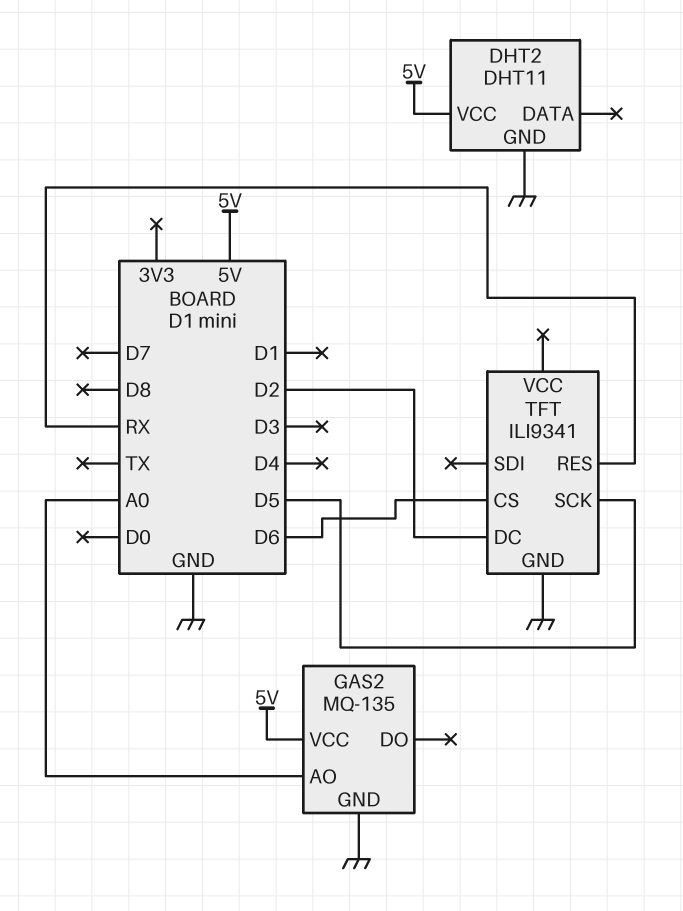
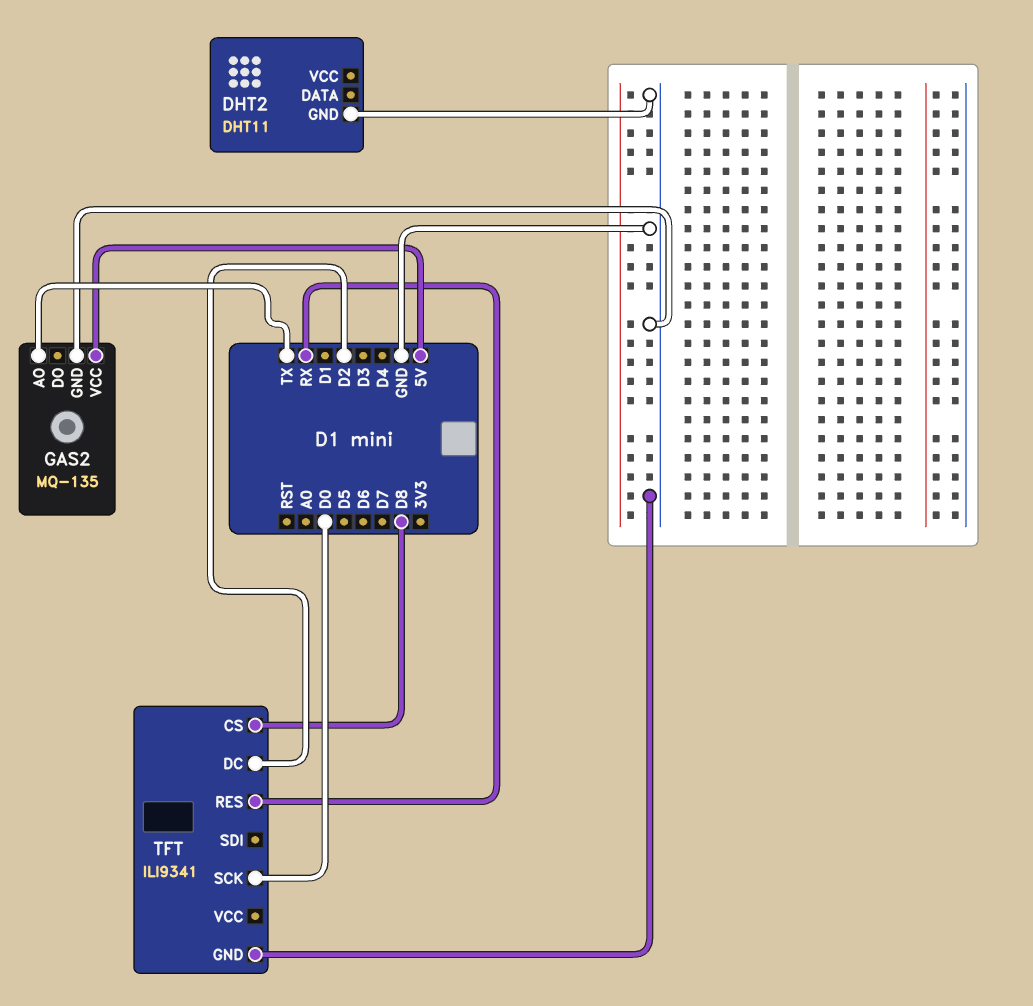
DHT2 pin VCC: 5V -> none
GAS2 pin AO: A0 -> TX
TFT pin CS: D6 -> D8
TFT pin SCK: D5 -> D0

